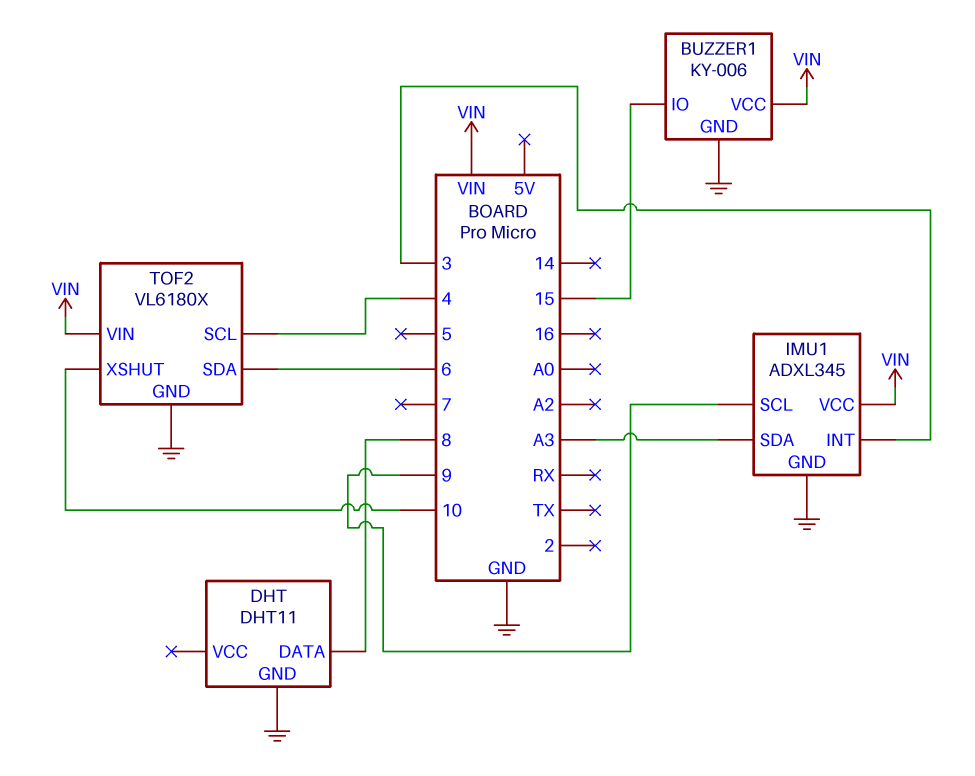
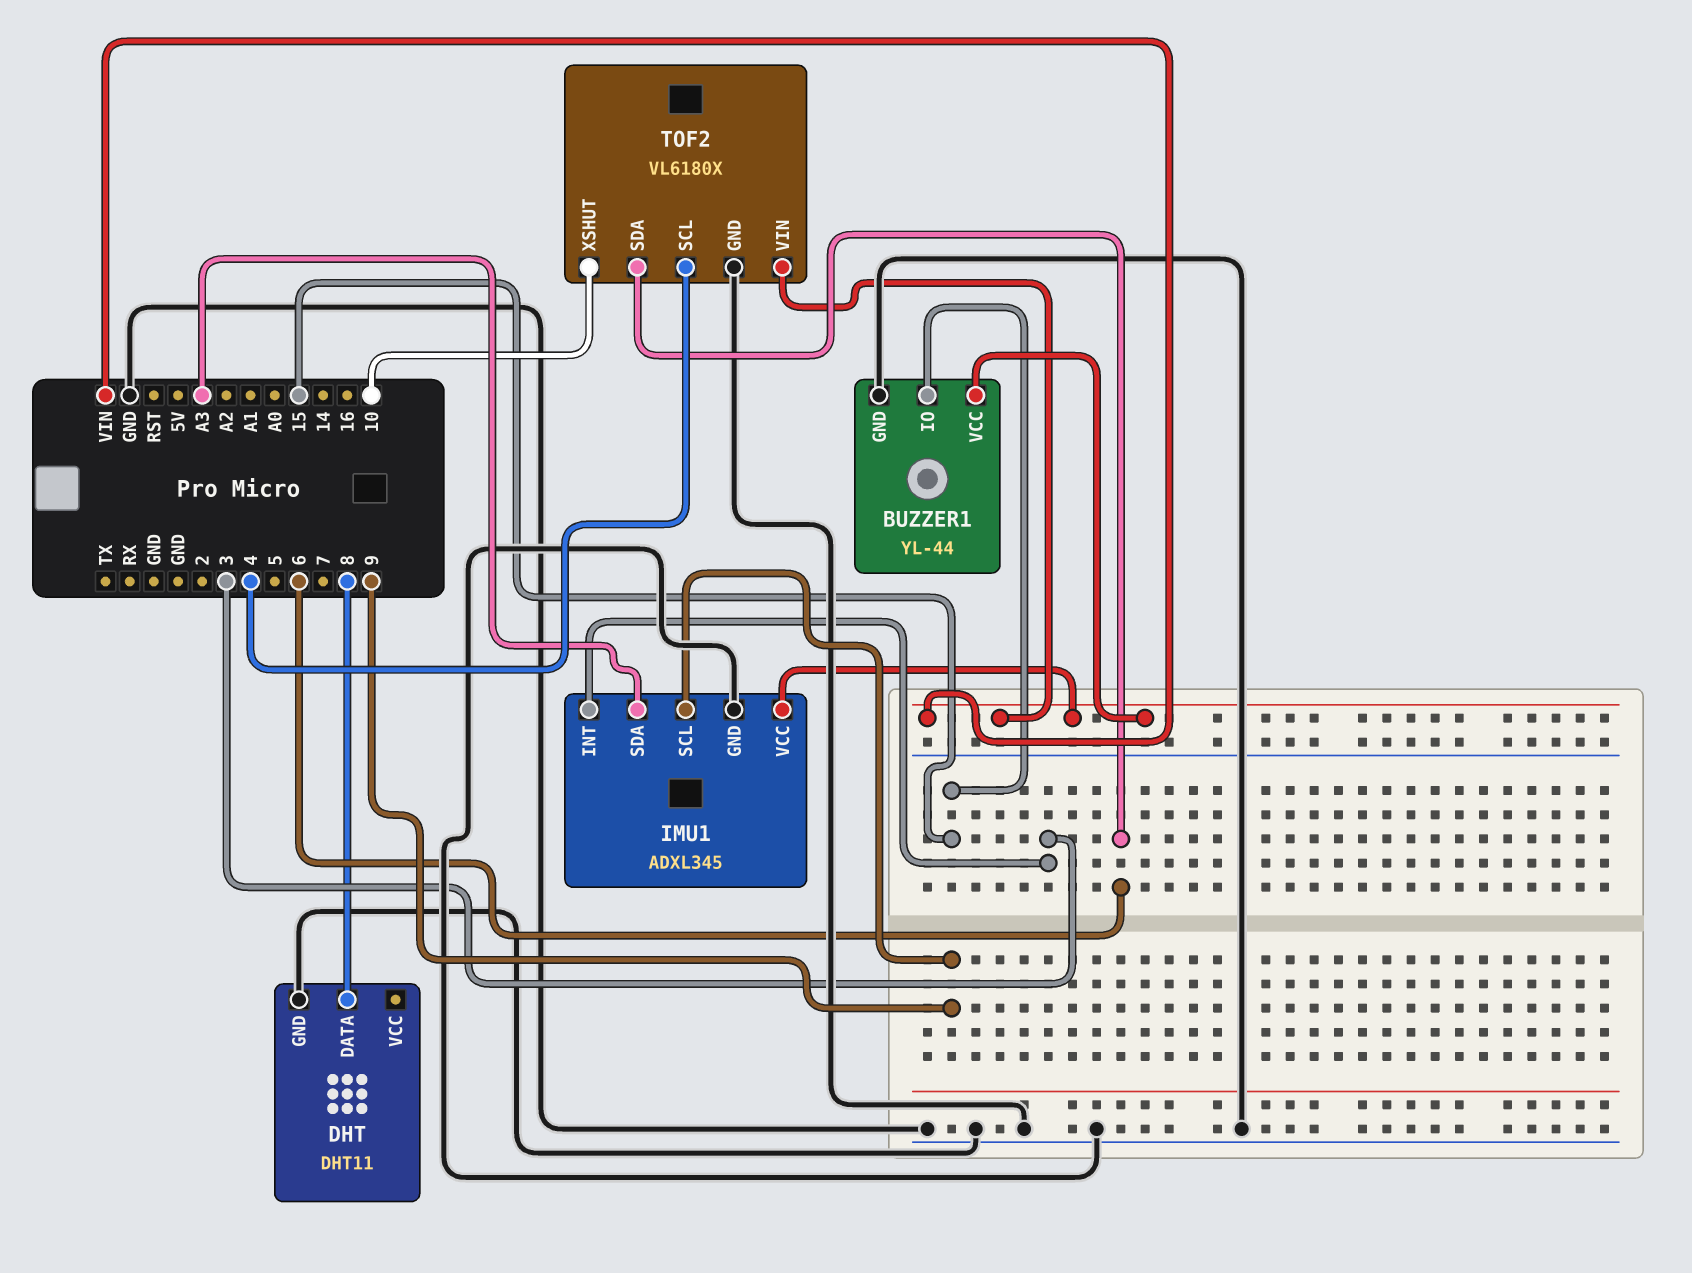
BUZZER1: KY-006 -> YL-44

